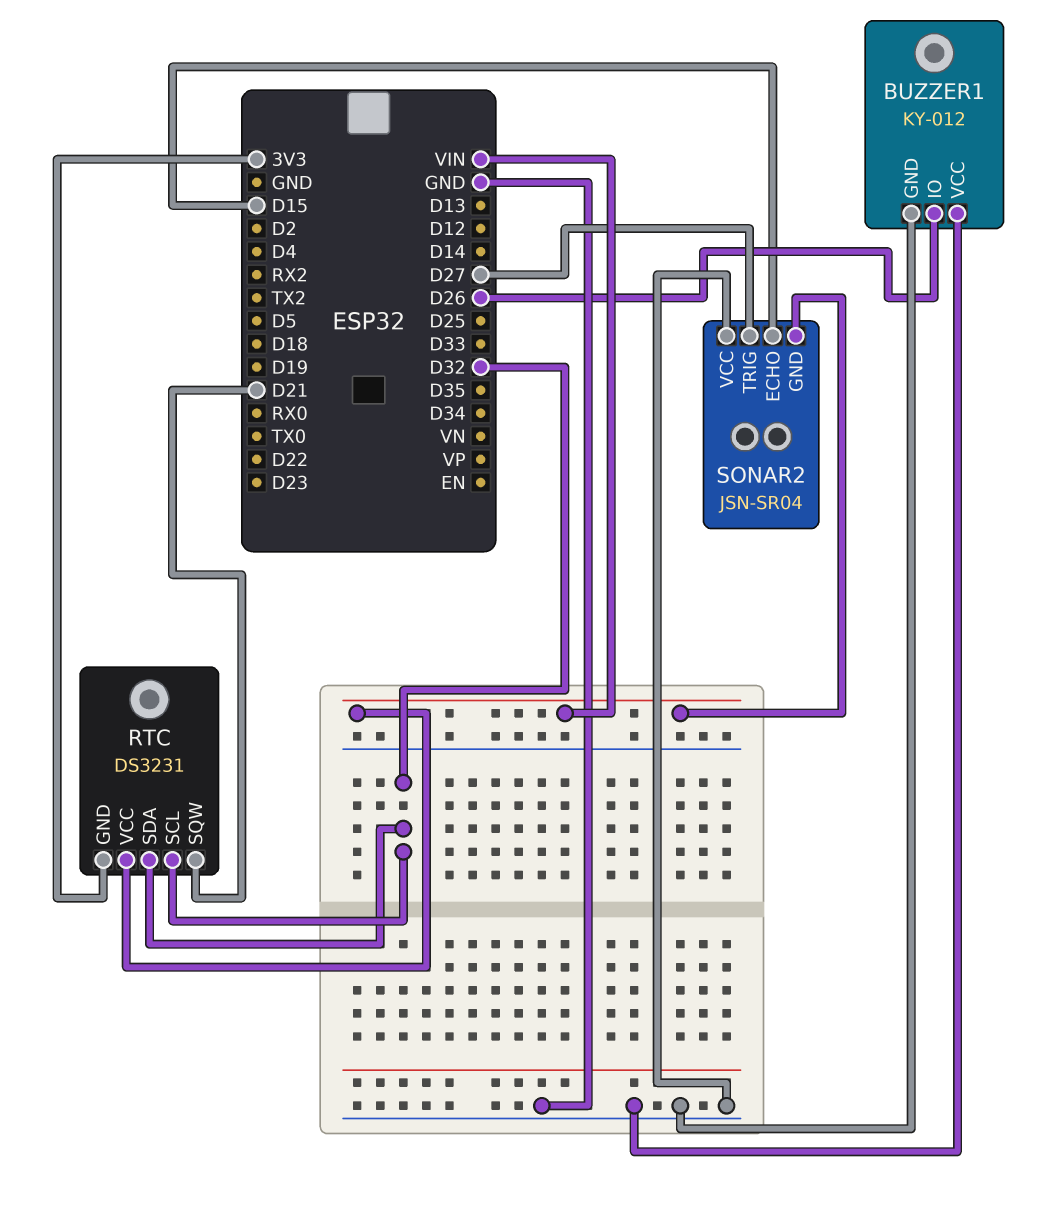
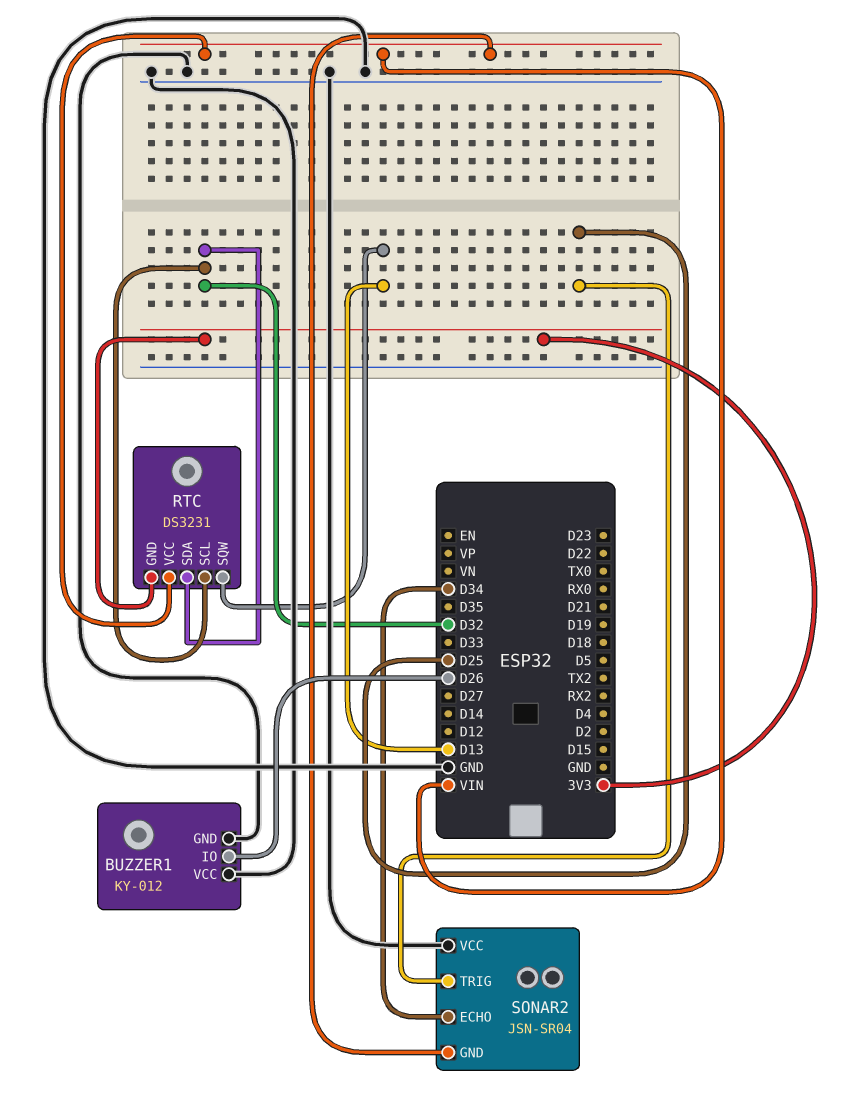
RTC pin SQW: D21 -> D13
SONAR2 pin ECHO: D15 -> D34
SONAR2 pin TRIG: D27 -> D25

